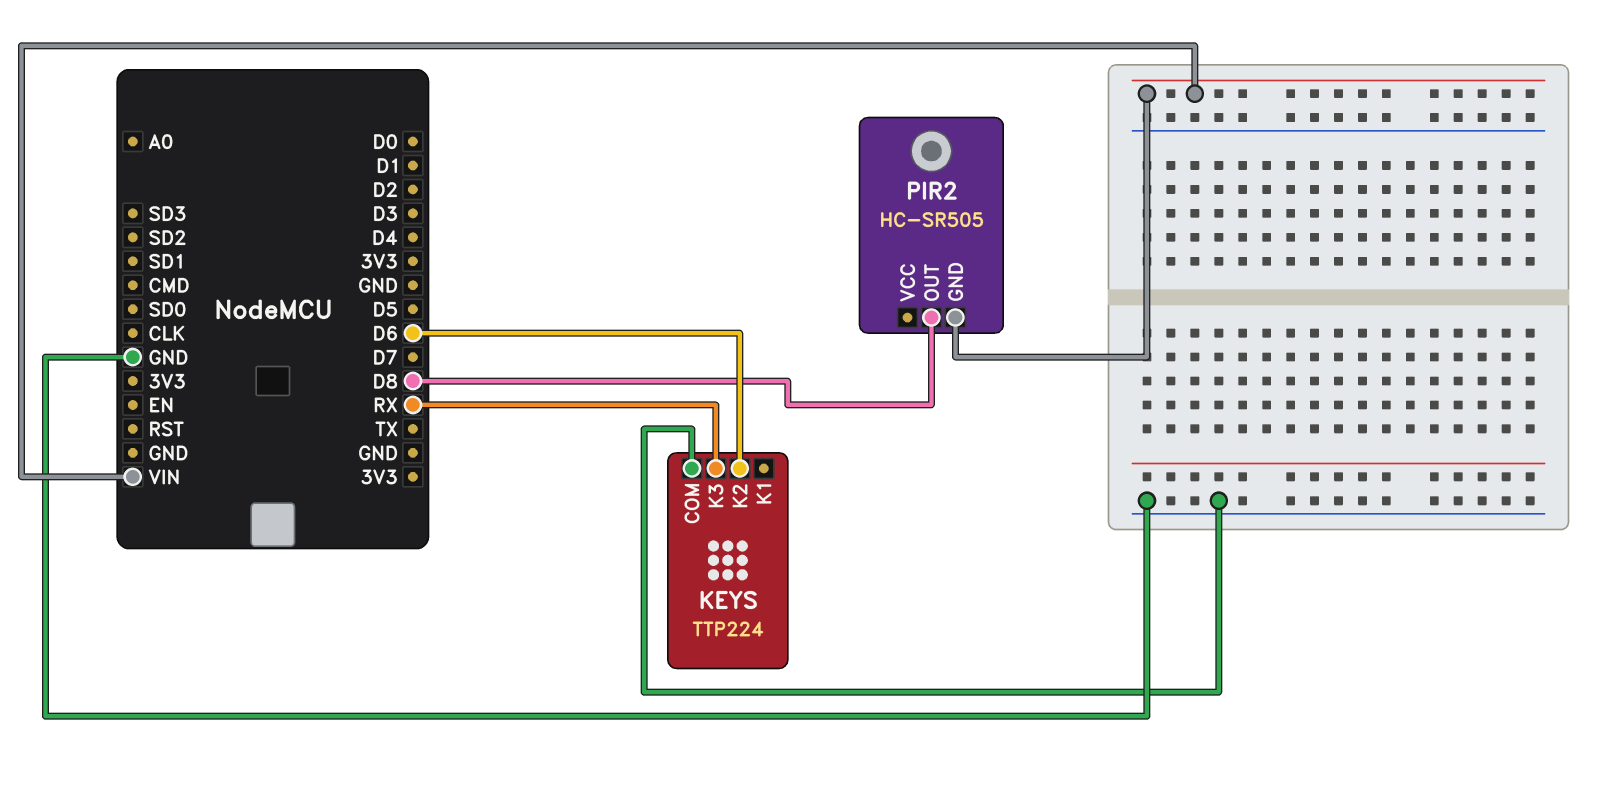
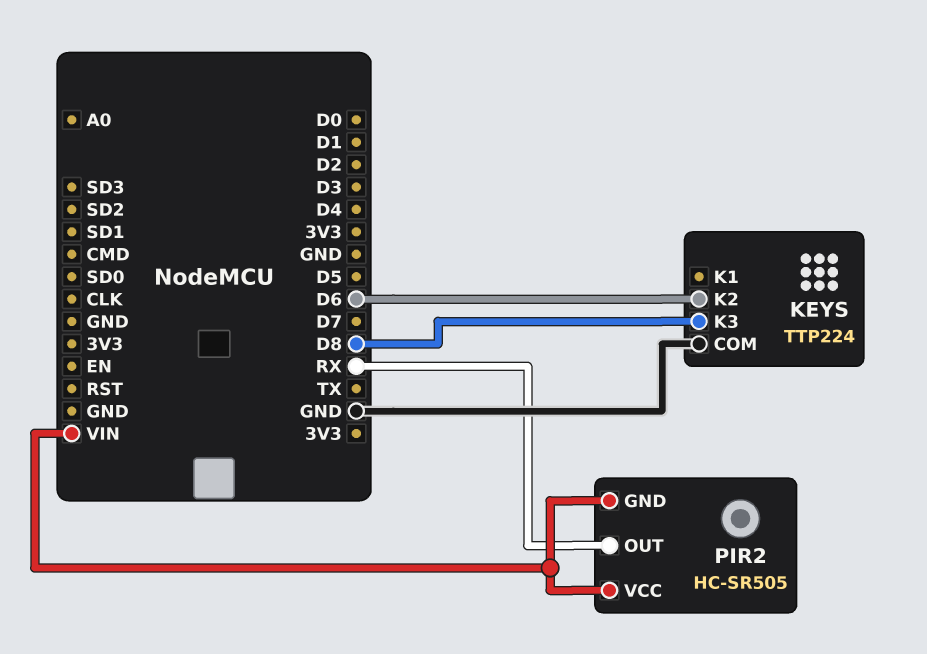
KEYS pin K3: RX -> D8
PIR2 pin OUT: D8 -> RX
PIR2 pin VCC: none -> VIN

